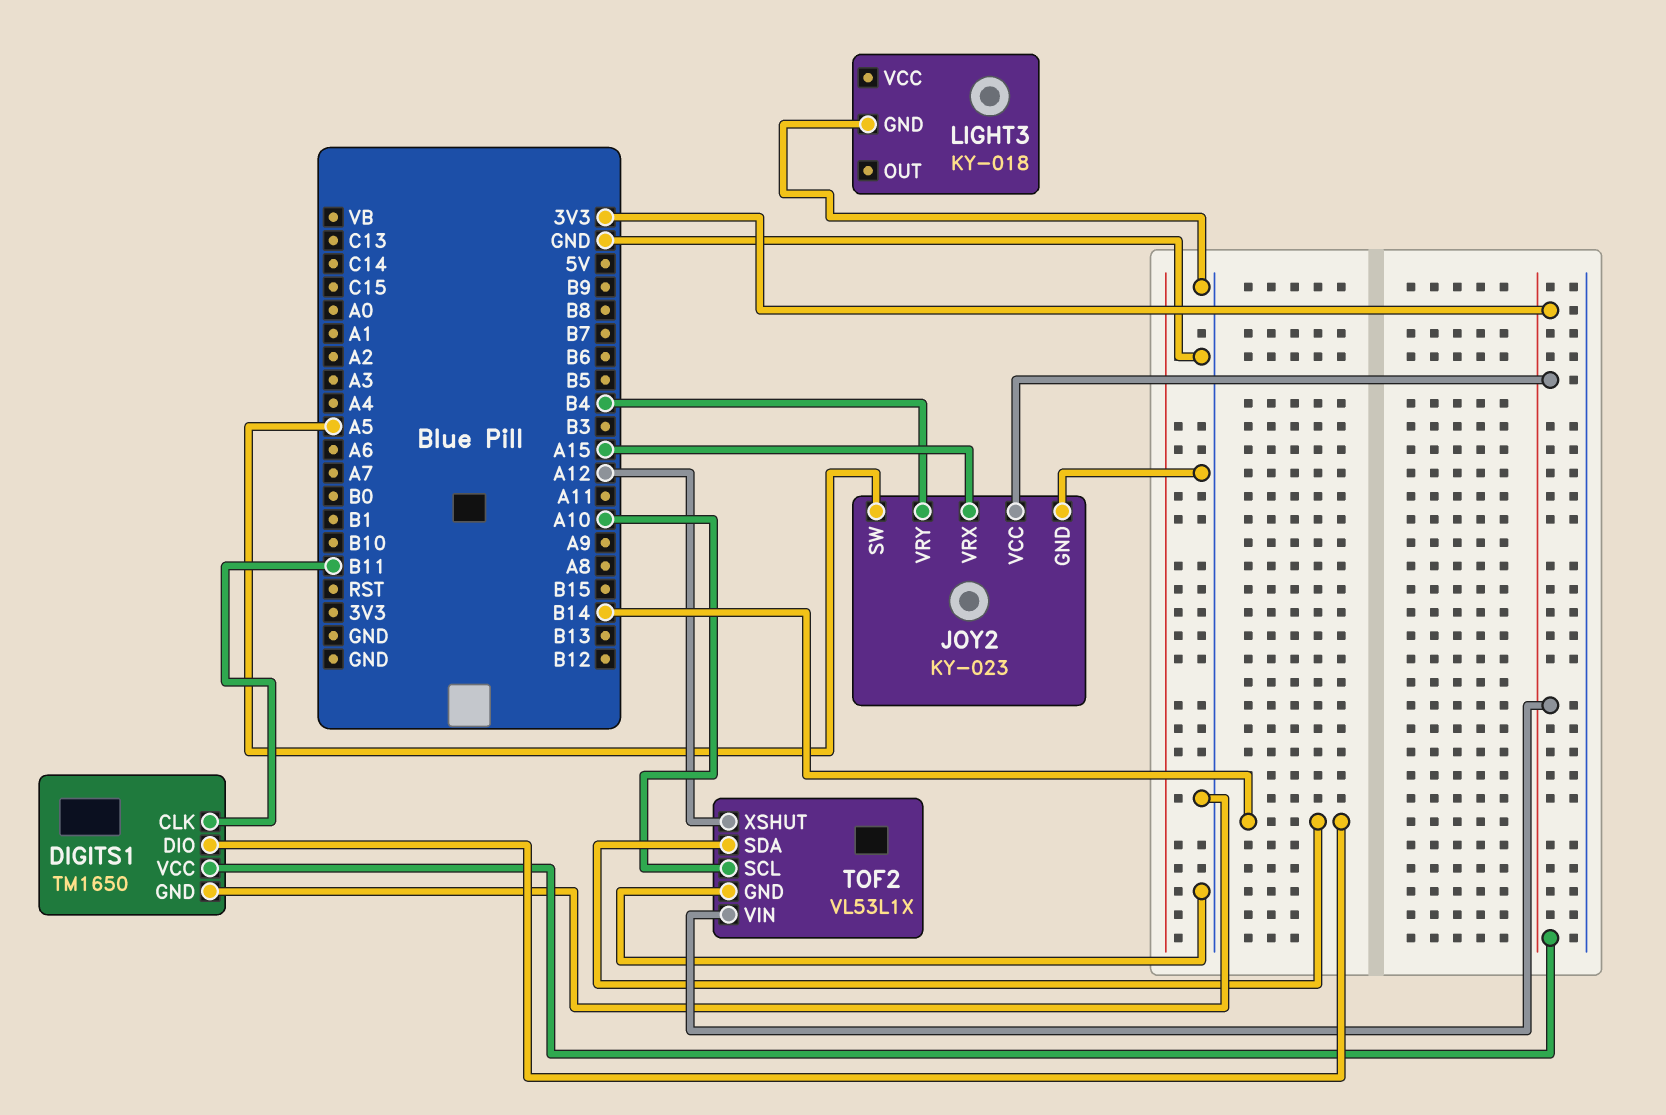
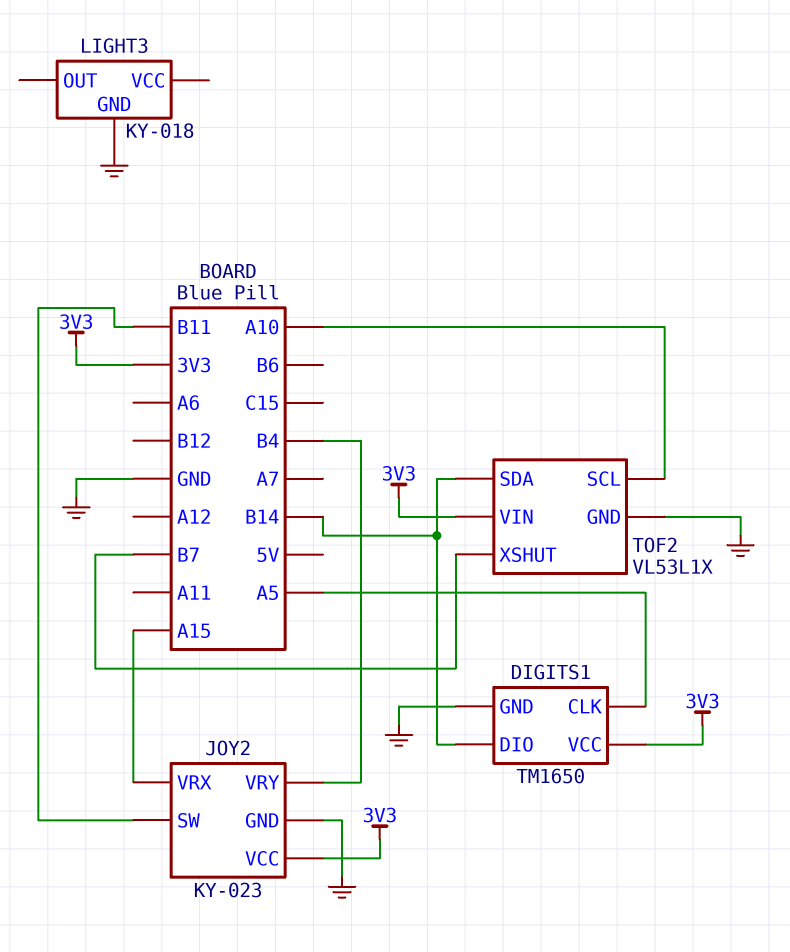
DIGITS1 pin CLK: B11 -> A5
JOY2 pin SW: A5 -> B11
TOF2 pin XSHUT: A12 -> B7

